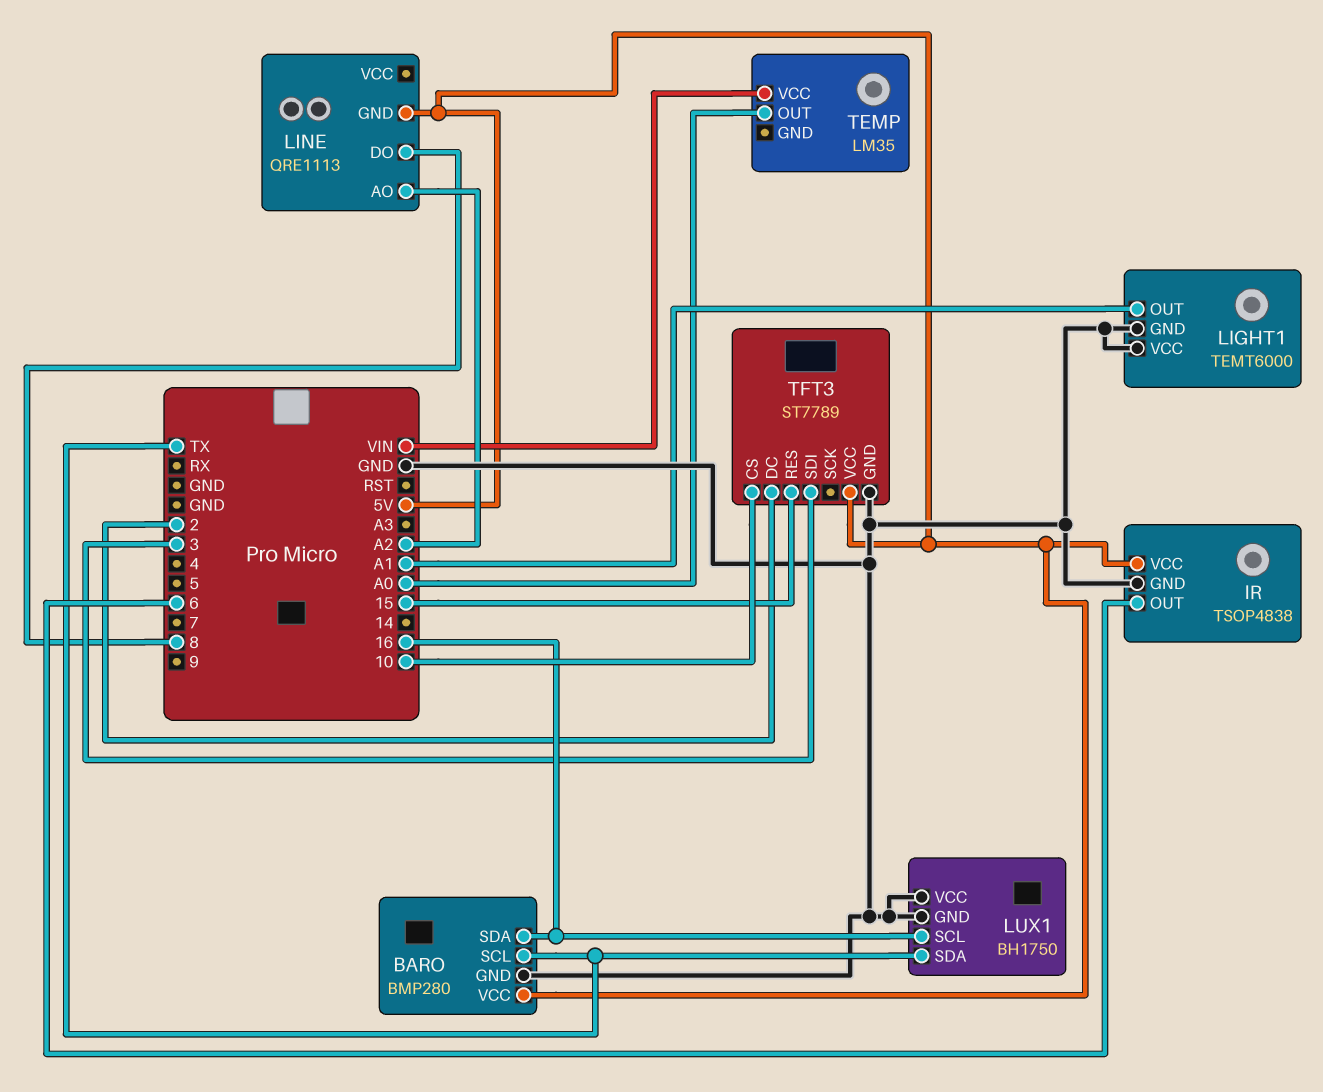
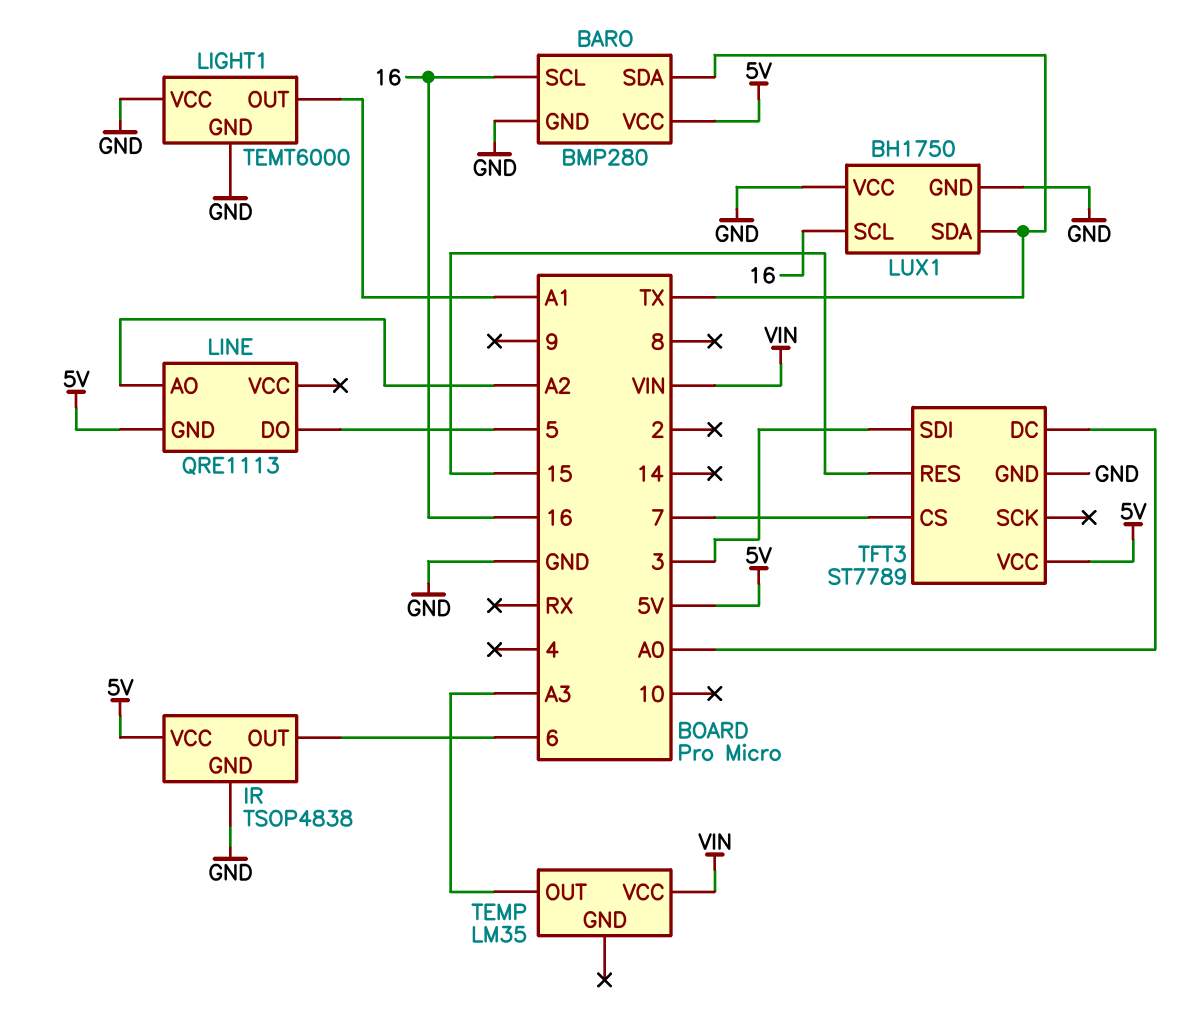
BARO pin SCL: TX -> 16
BARO pin SDA: 16 -> TX
LINE pin DO: 8 -> 5
TEMP pin OUT: A0 -> A3
TFT3 pin CS: 10 -> 7
TFT3 pin DC: 2 -> A0

